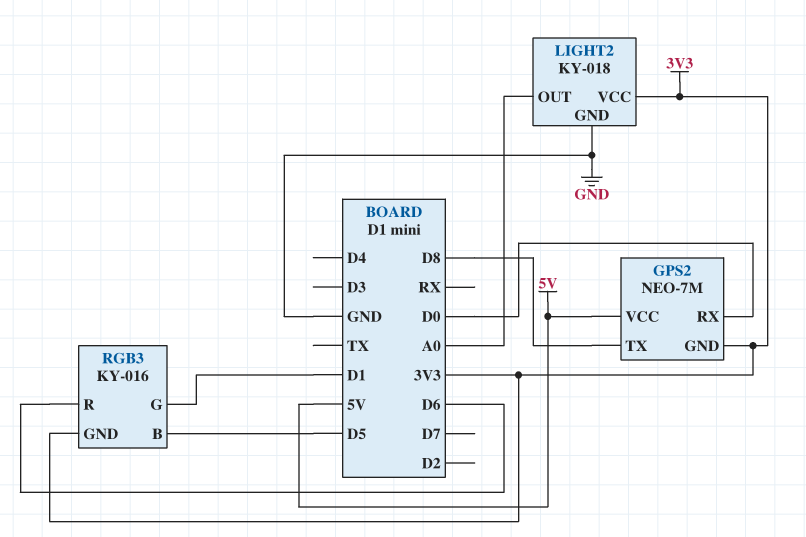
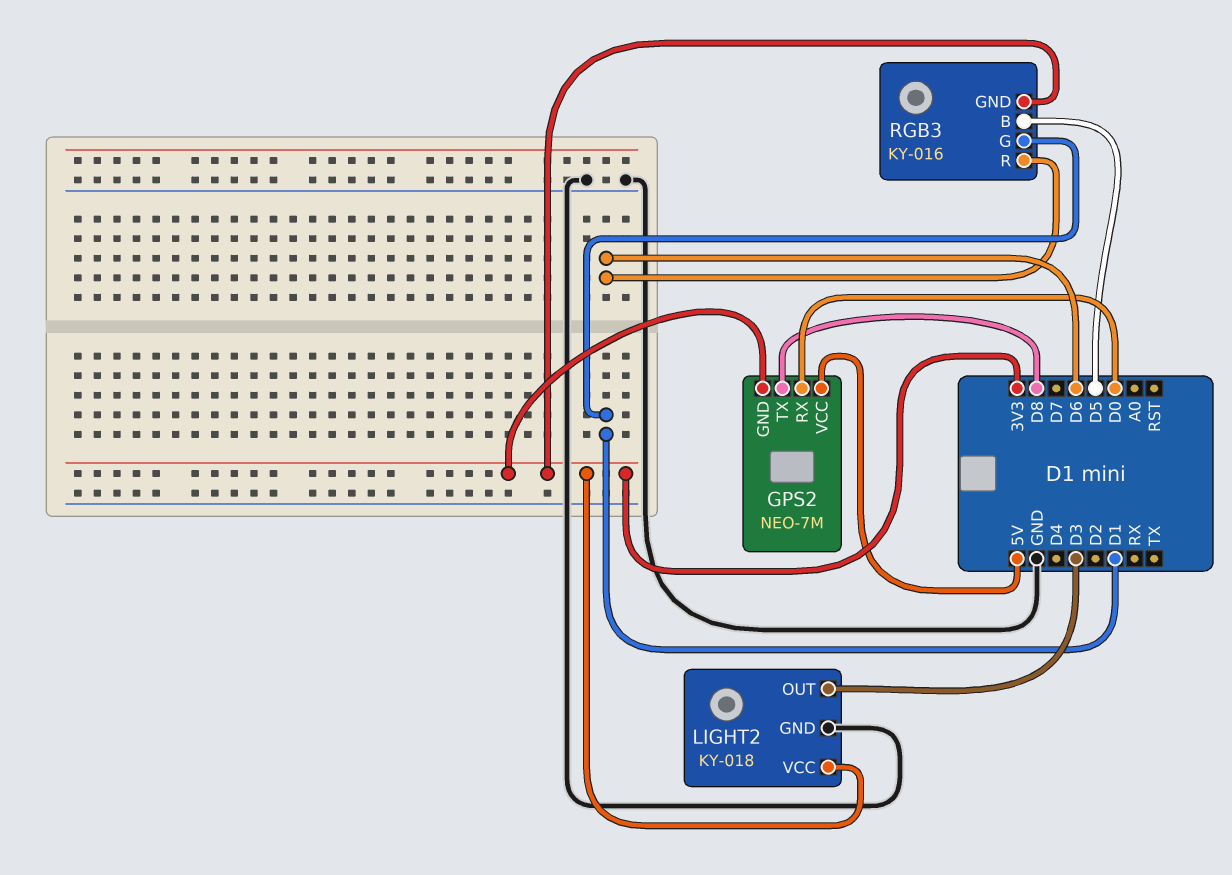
LIGHT2 pin OUT: A0 -> D3

